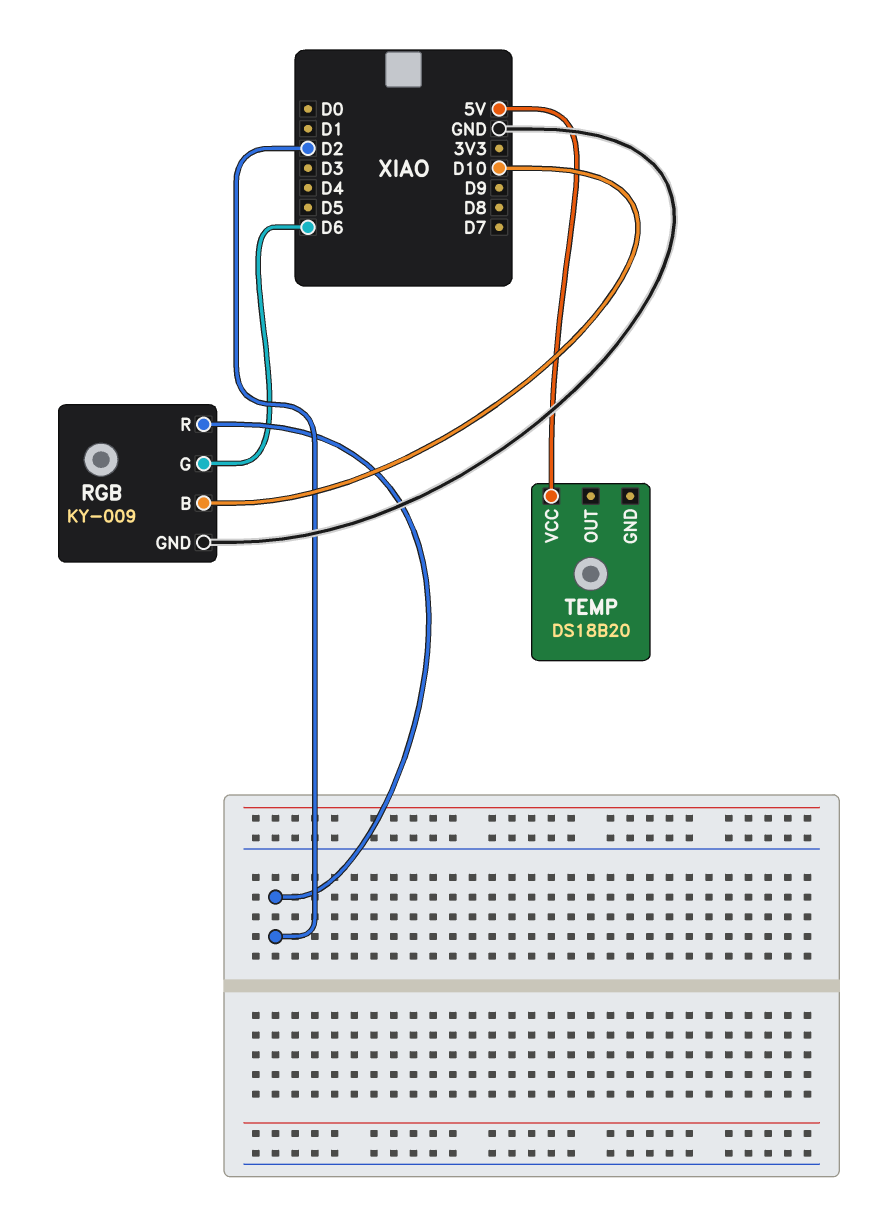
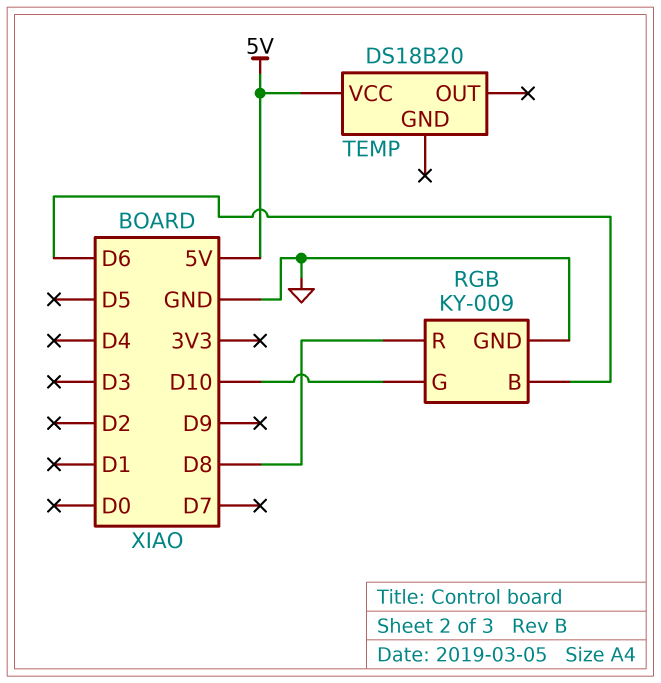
RGB pin B: D10 -> D6
RGB pin G: D6 -> D10
RGB pin R: D2 -> D8

